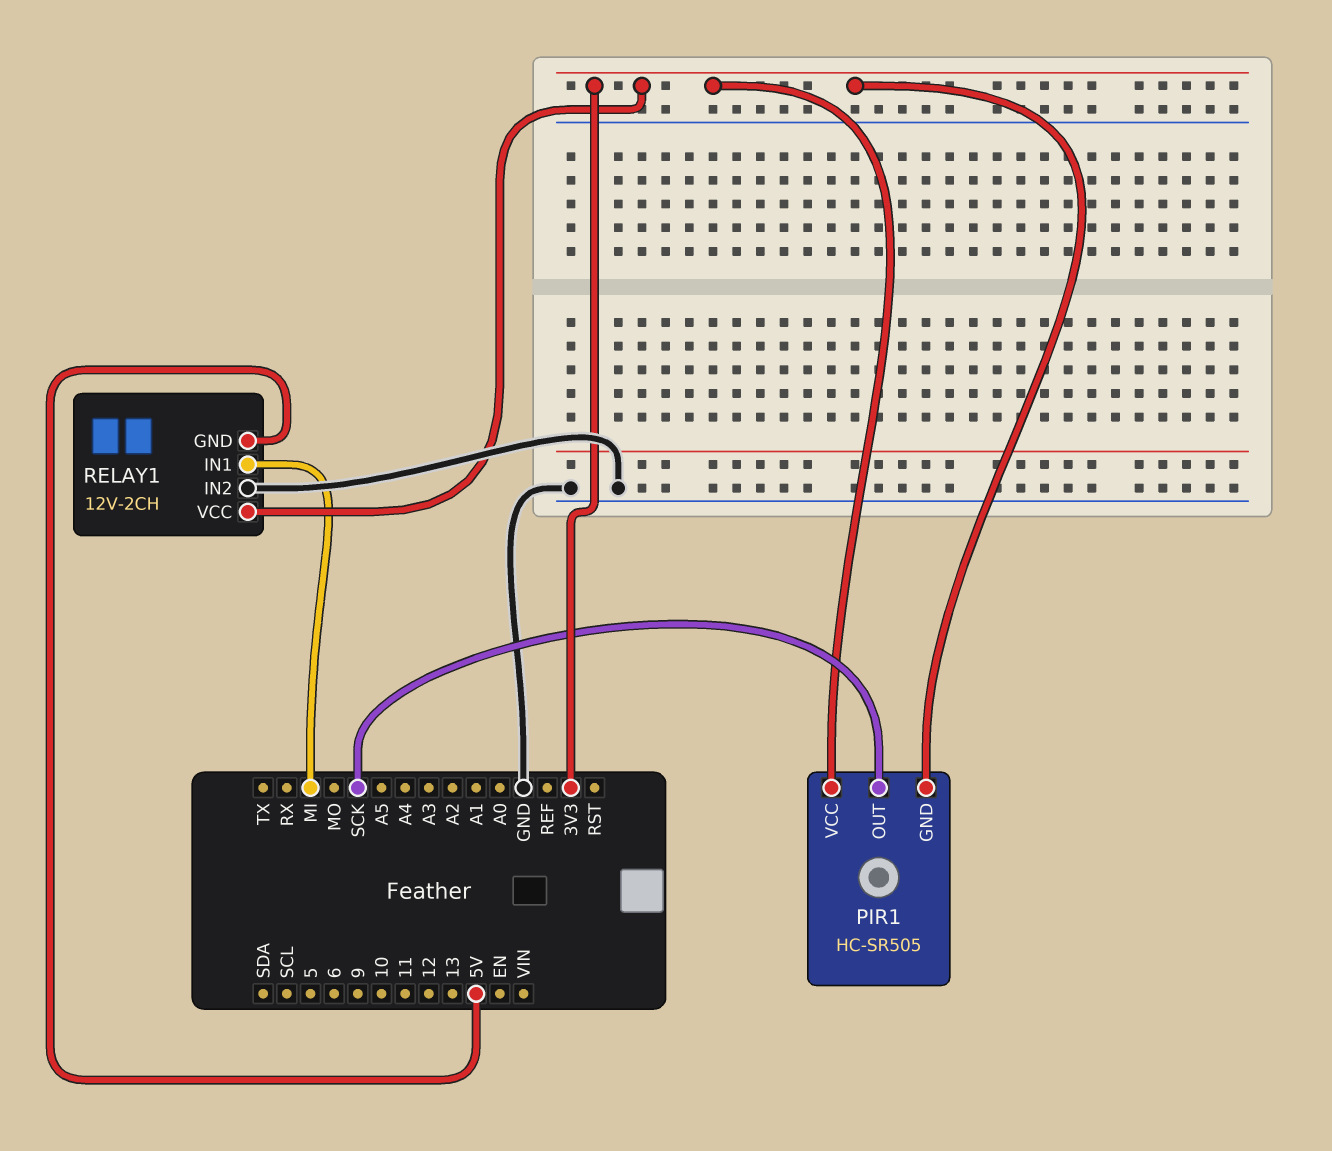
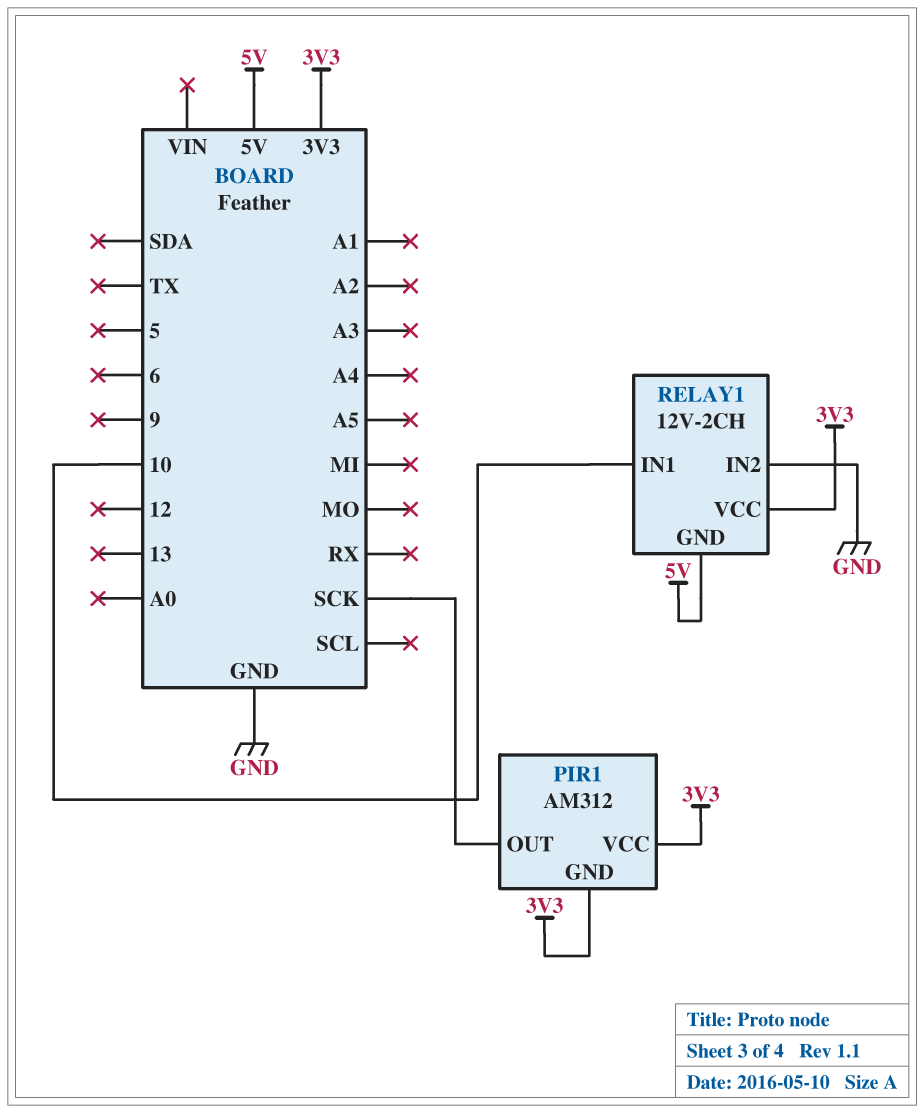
PIR1: HC-SR505 -> AM312
RELAY1 pin IN1: MI -> 10

